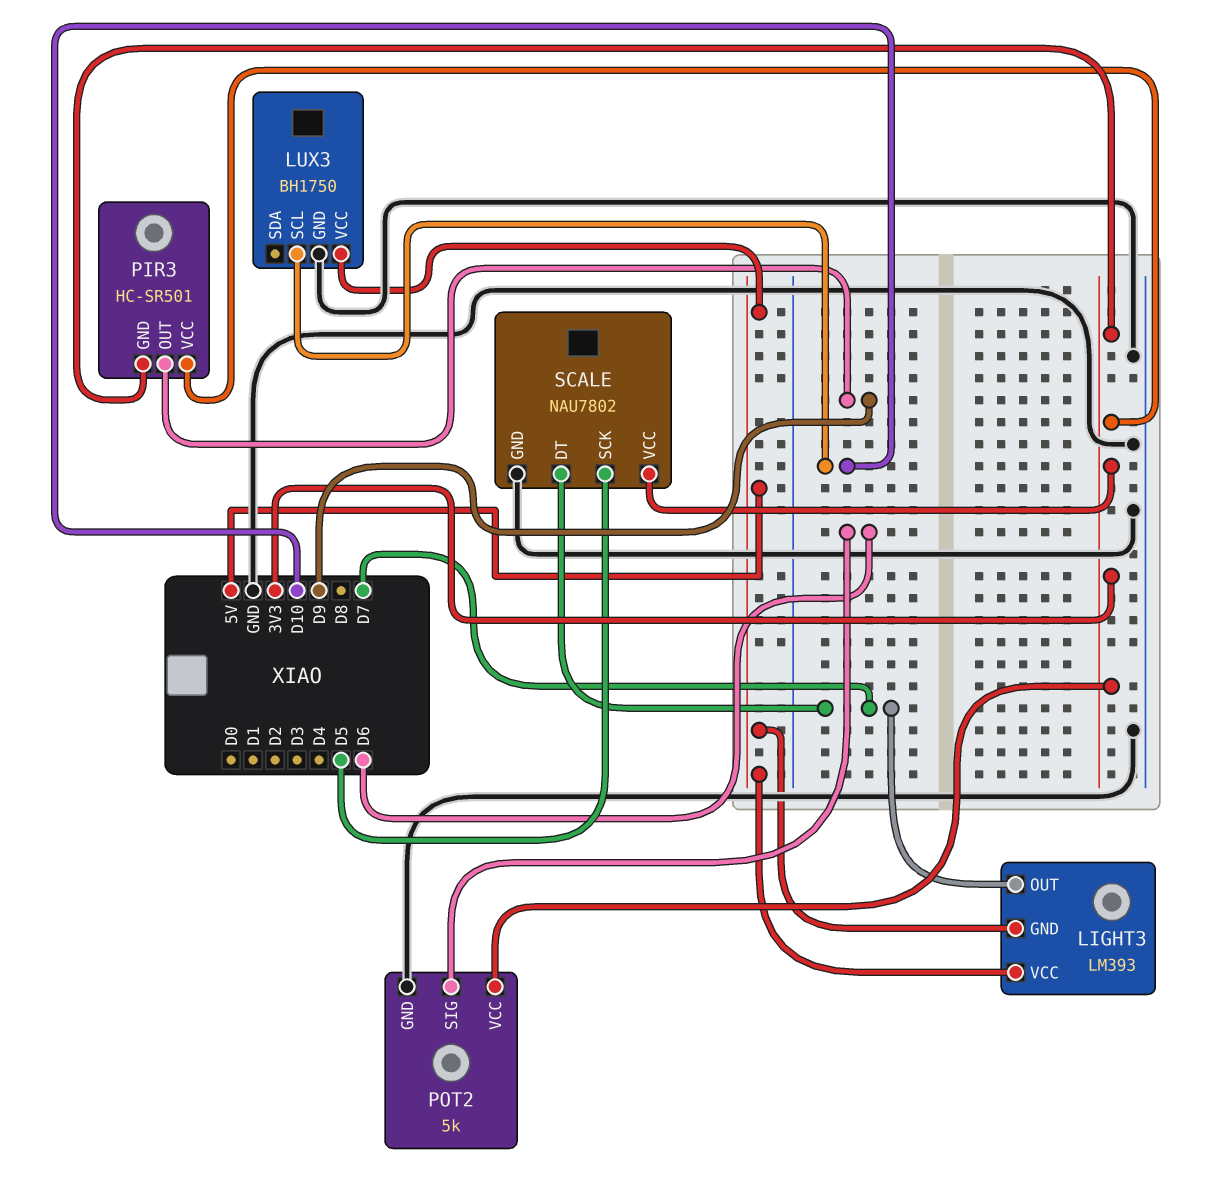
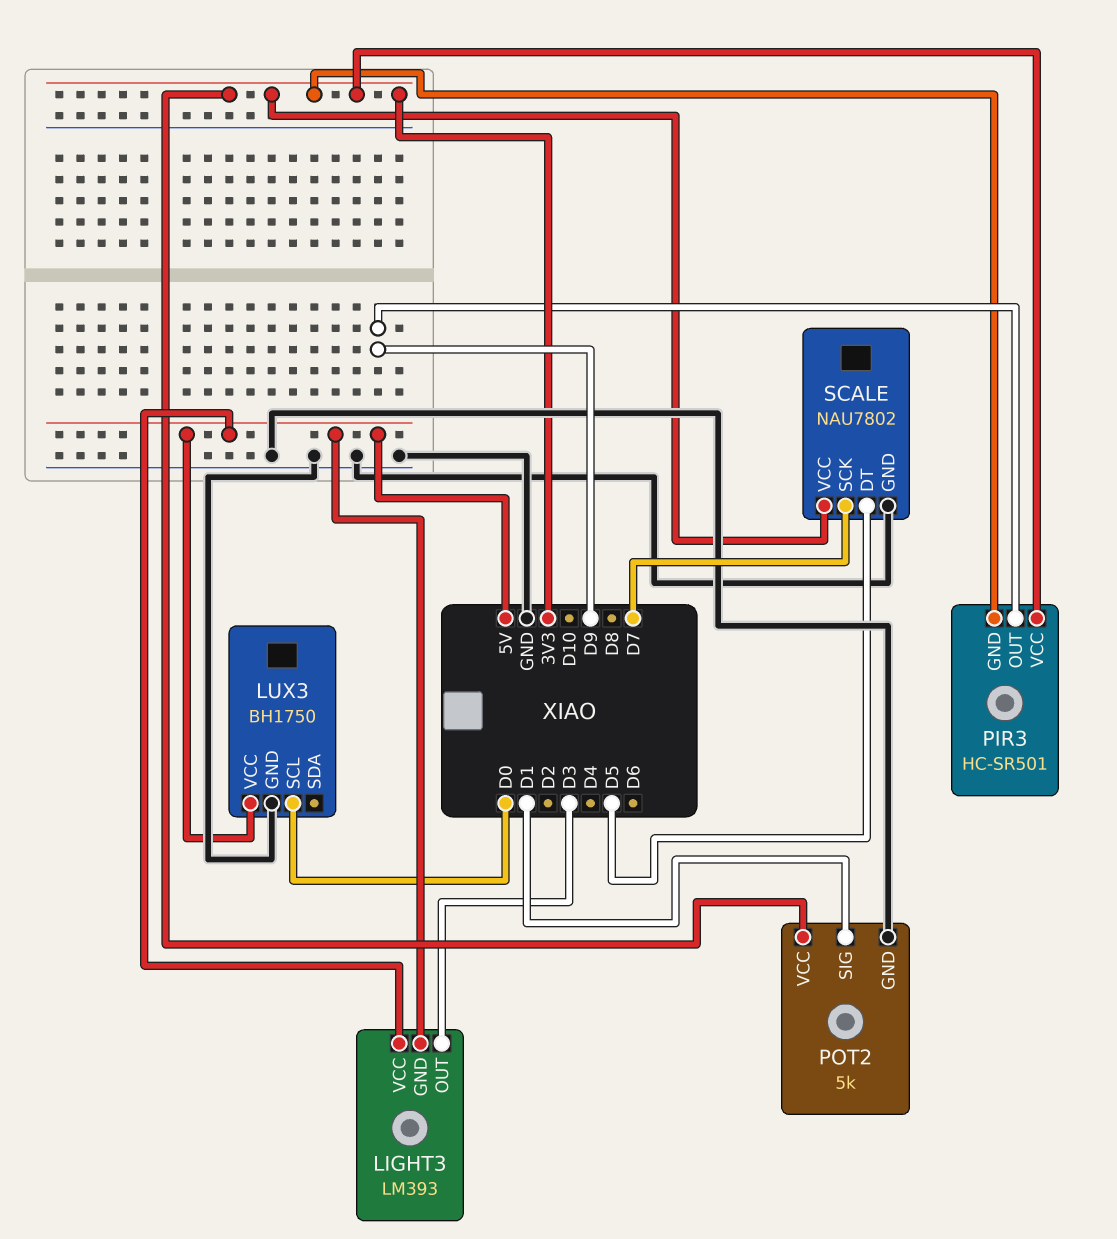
LIGHT3 pin OUT: D7 -> D3
LUX3 pin SCL: D10 -> D0
POT2 pin SIG: D6 -> D1
SCALE pin DT: D7 -> D5
SCALE pin SCK: D5 -> D7

